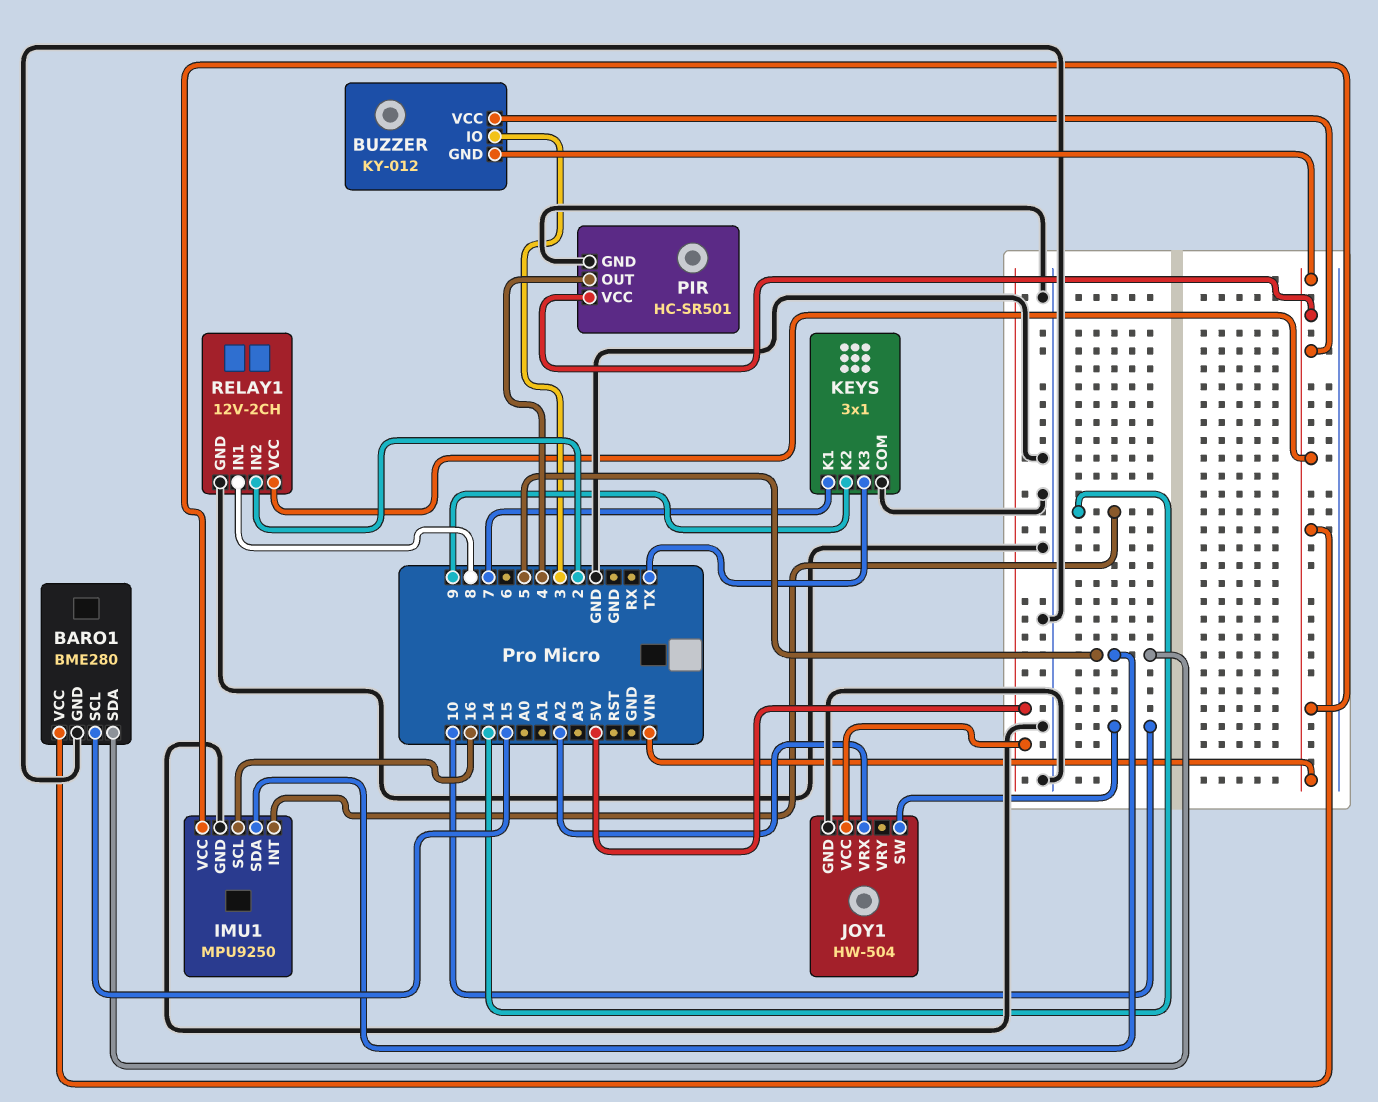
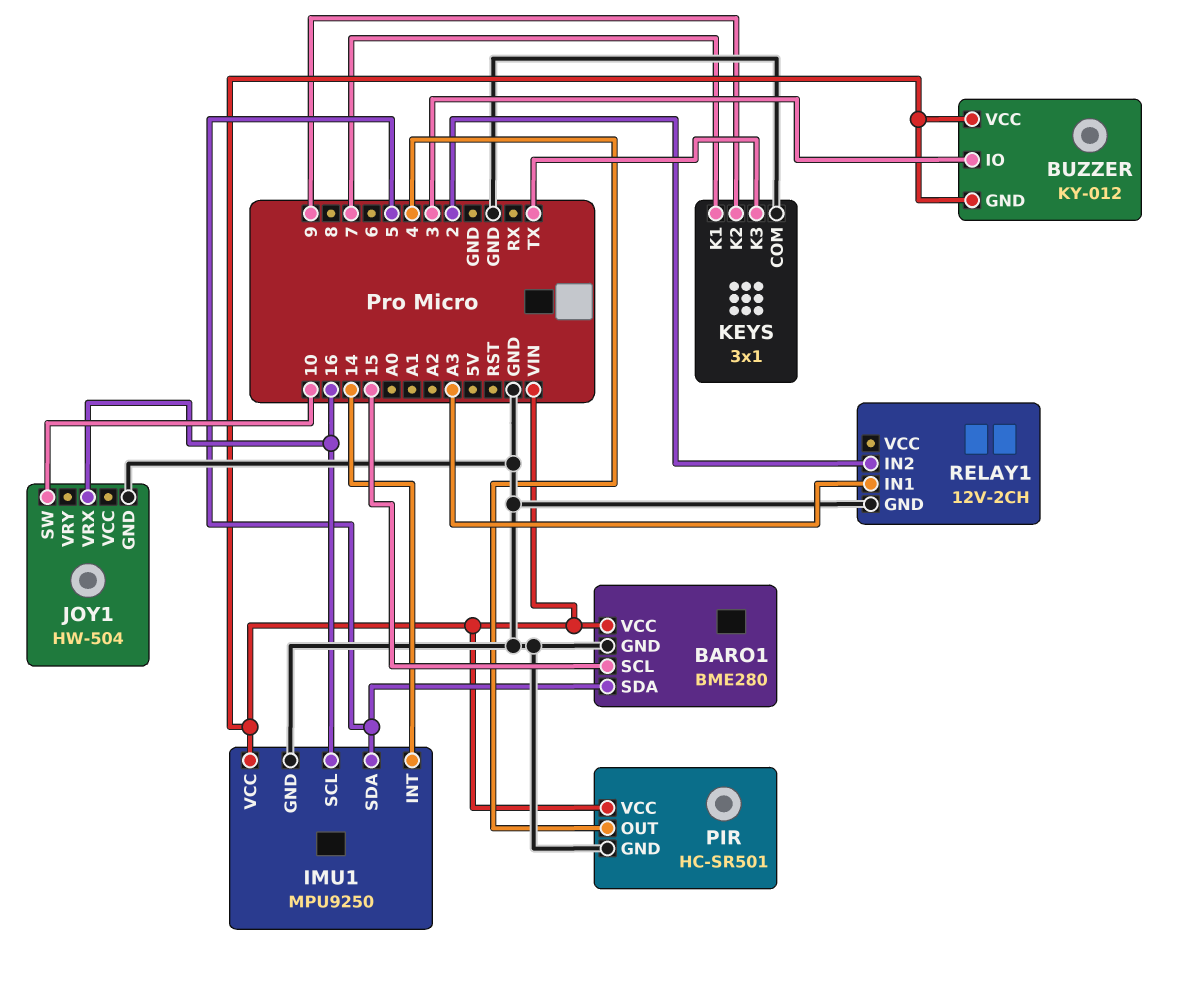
JOY1 pin VCC: 5V -> none
JOY1 pin VRX: A2 -> 16
RELAY1 pin IN1: 8 -> A3
RELAY1 pin VCC: VIN -> none

